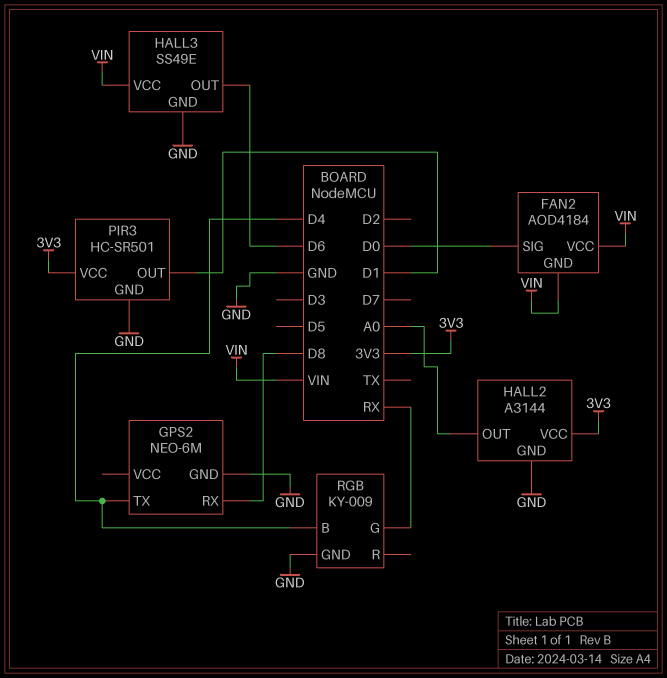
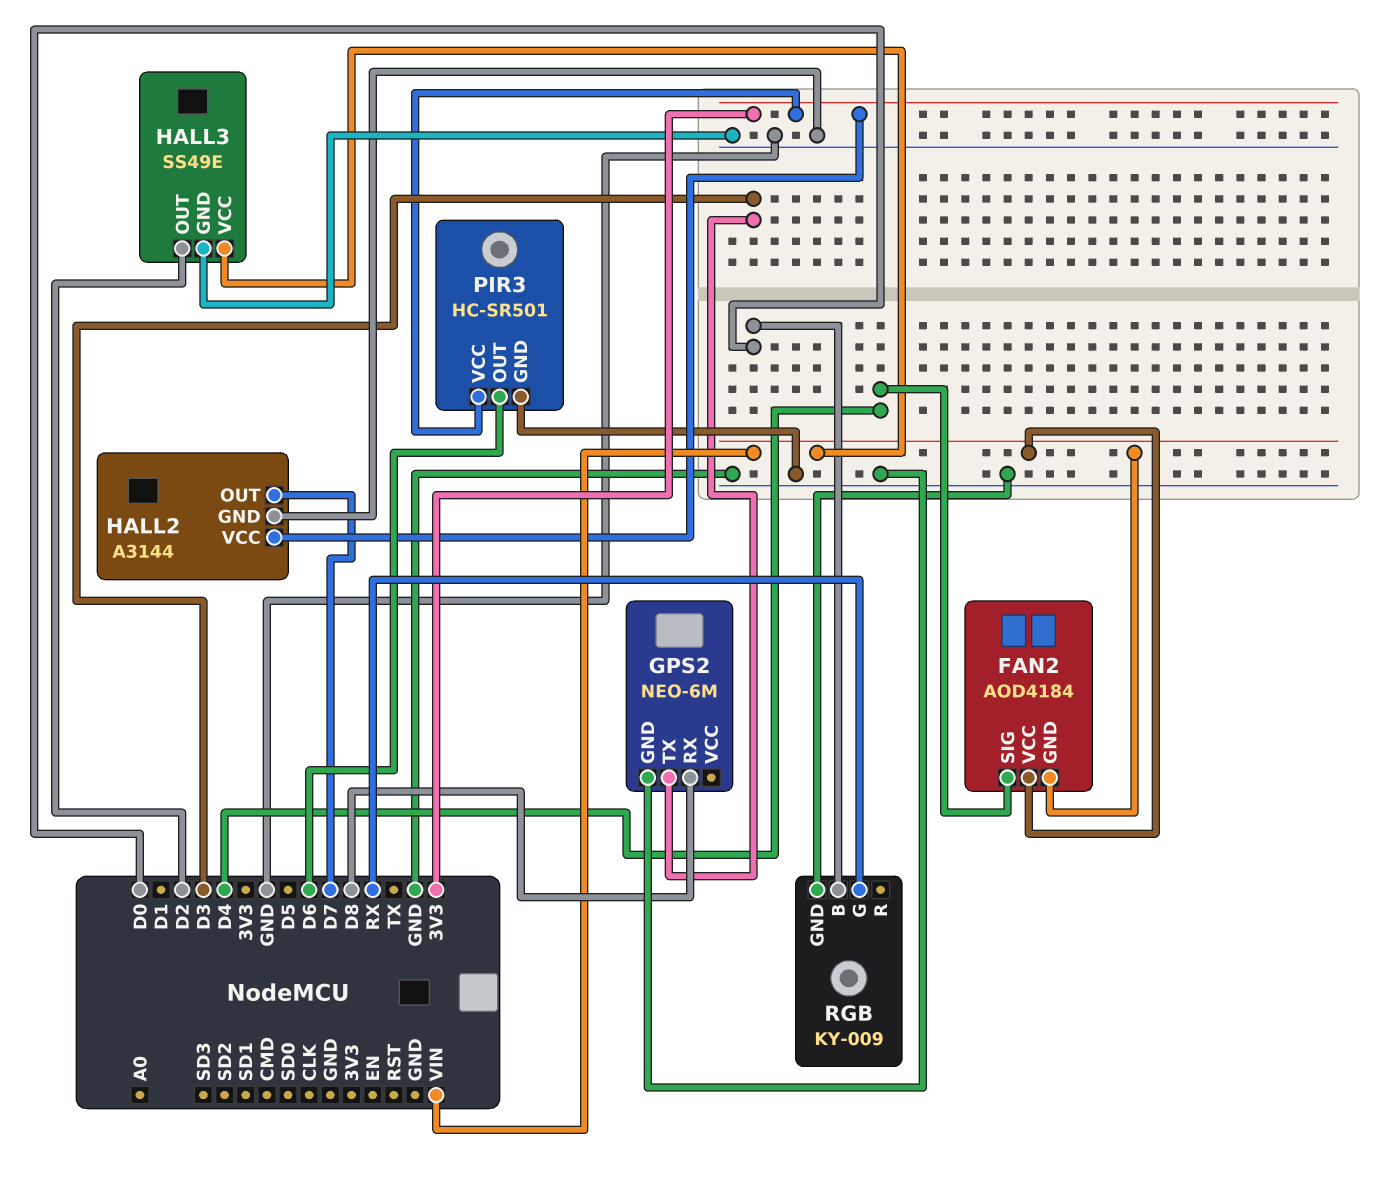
FAN2 pin SIG: D0 -> D4
GPS2 pin TX: D4 -> D3
HALL2 pin OUT: A0 -> D7
HALL3 pin OUT: D6 -> D2
PIR3 pin OUT: D1 -> D6
RGB pin B: D4 -> D0

